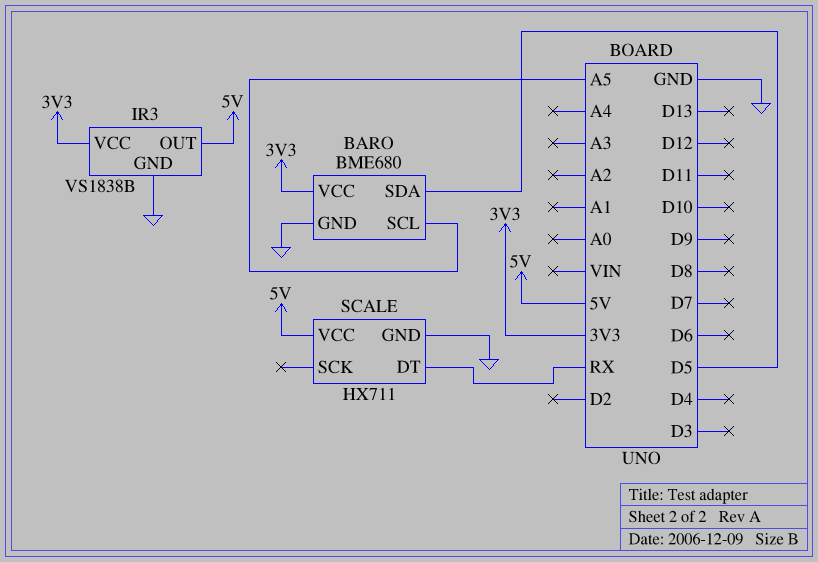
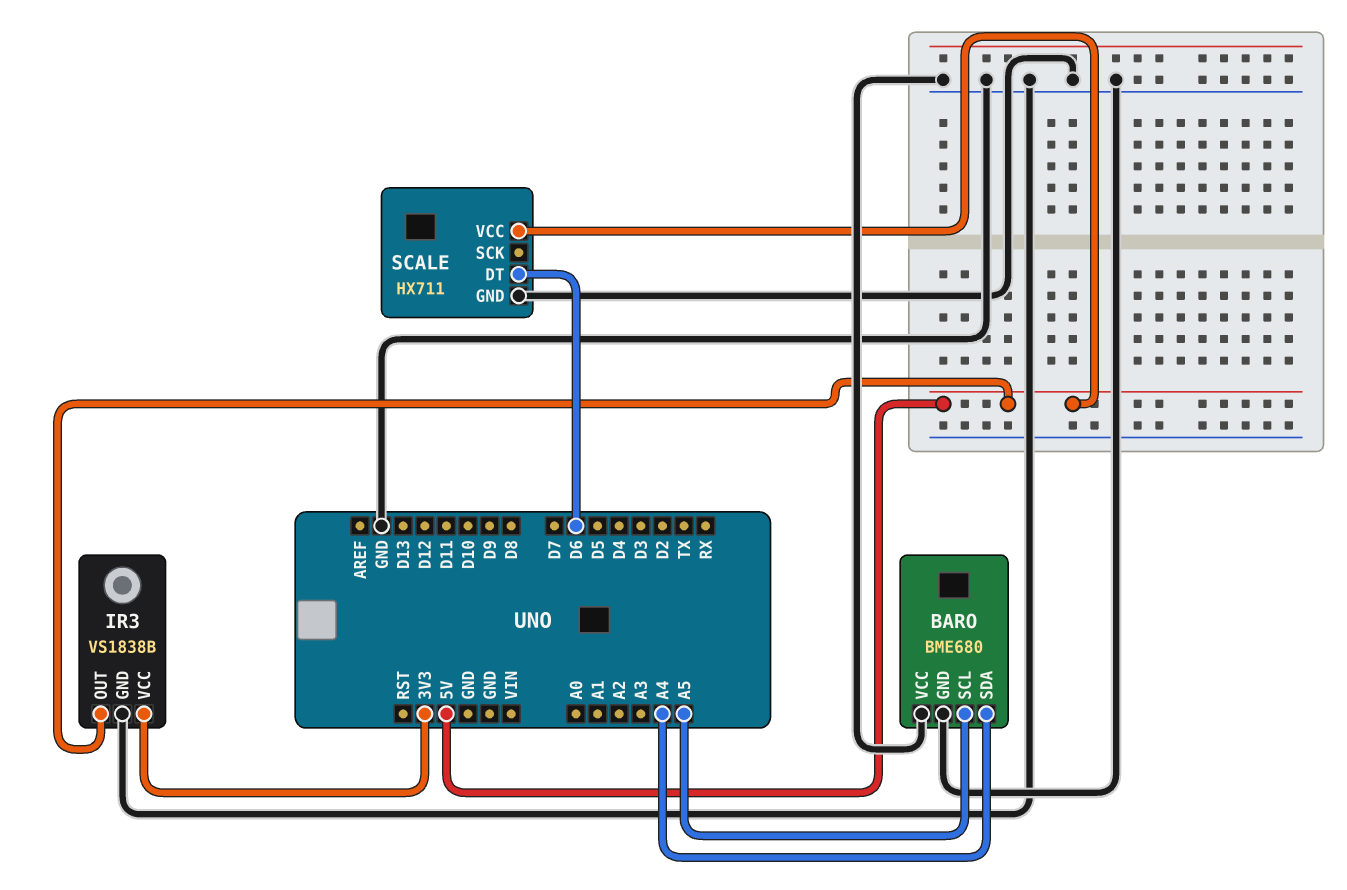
BARO pin SDA: D5 -> A4
BARO pin VCC: 3V3 -> GND
SCALE pin DT: RX -> D6

